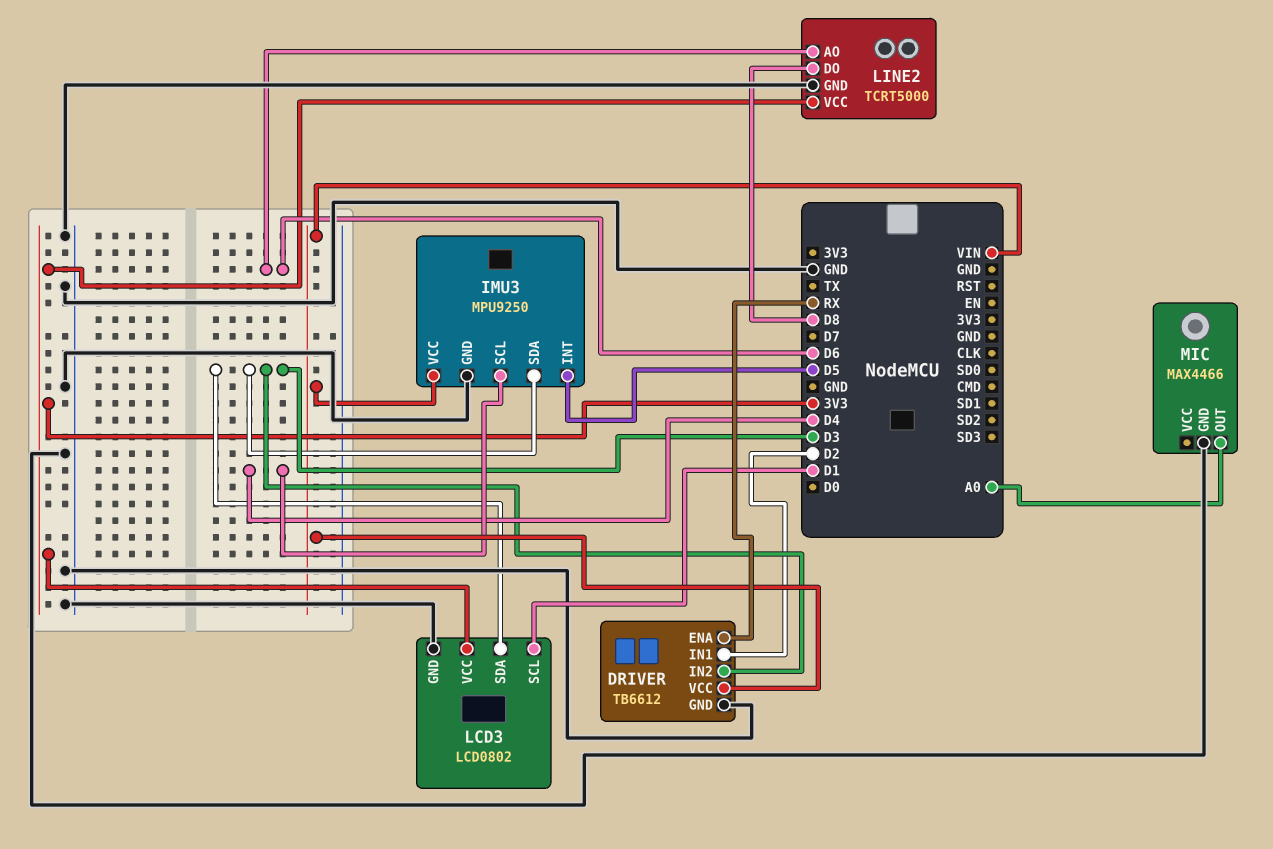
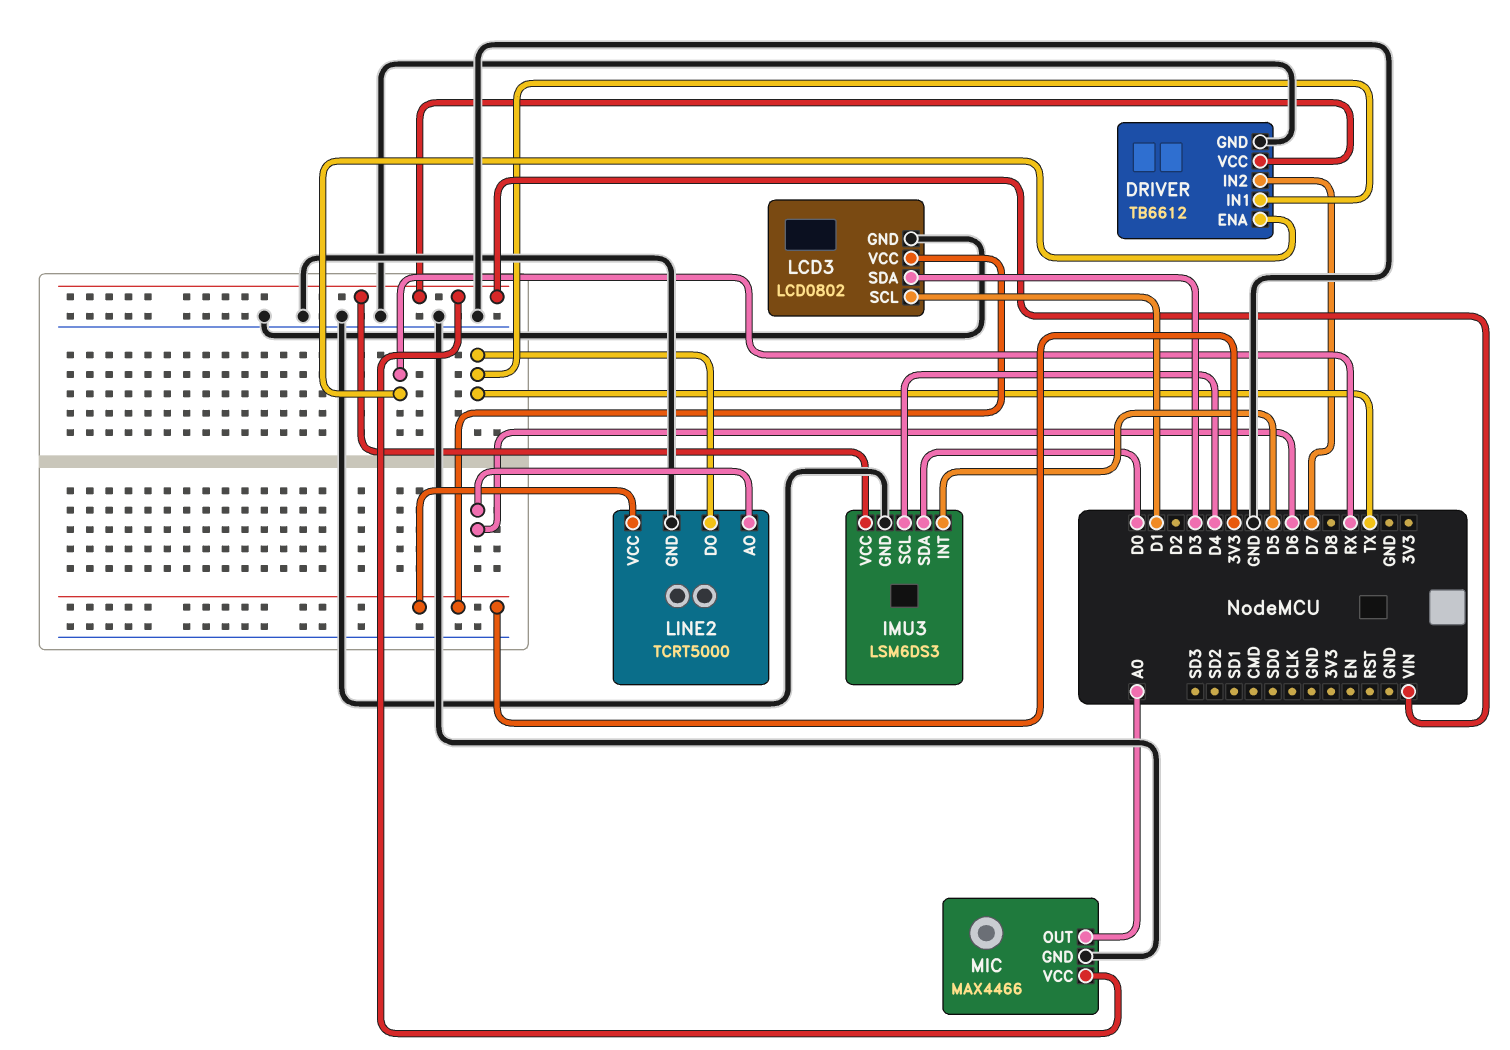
DRIVER pin IN1: D2 -> TX
DRIVER pin IN2: D3 -> D7
IMU3: MPU9250 -> LSM6DS3
IMU3 pin SDA: D3 -> D0
LINE2 pin DO: D8 -> TX
MIC pin VCC: none -> VIN

